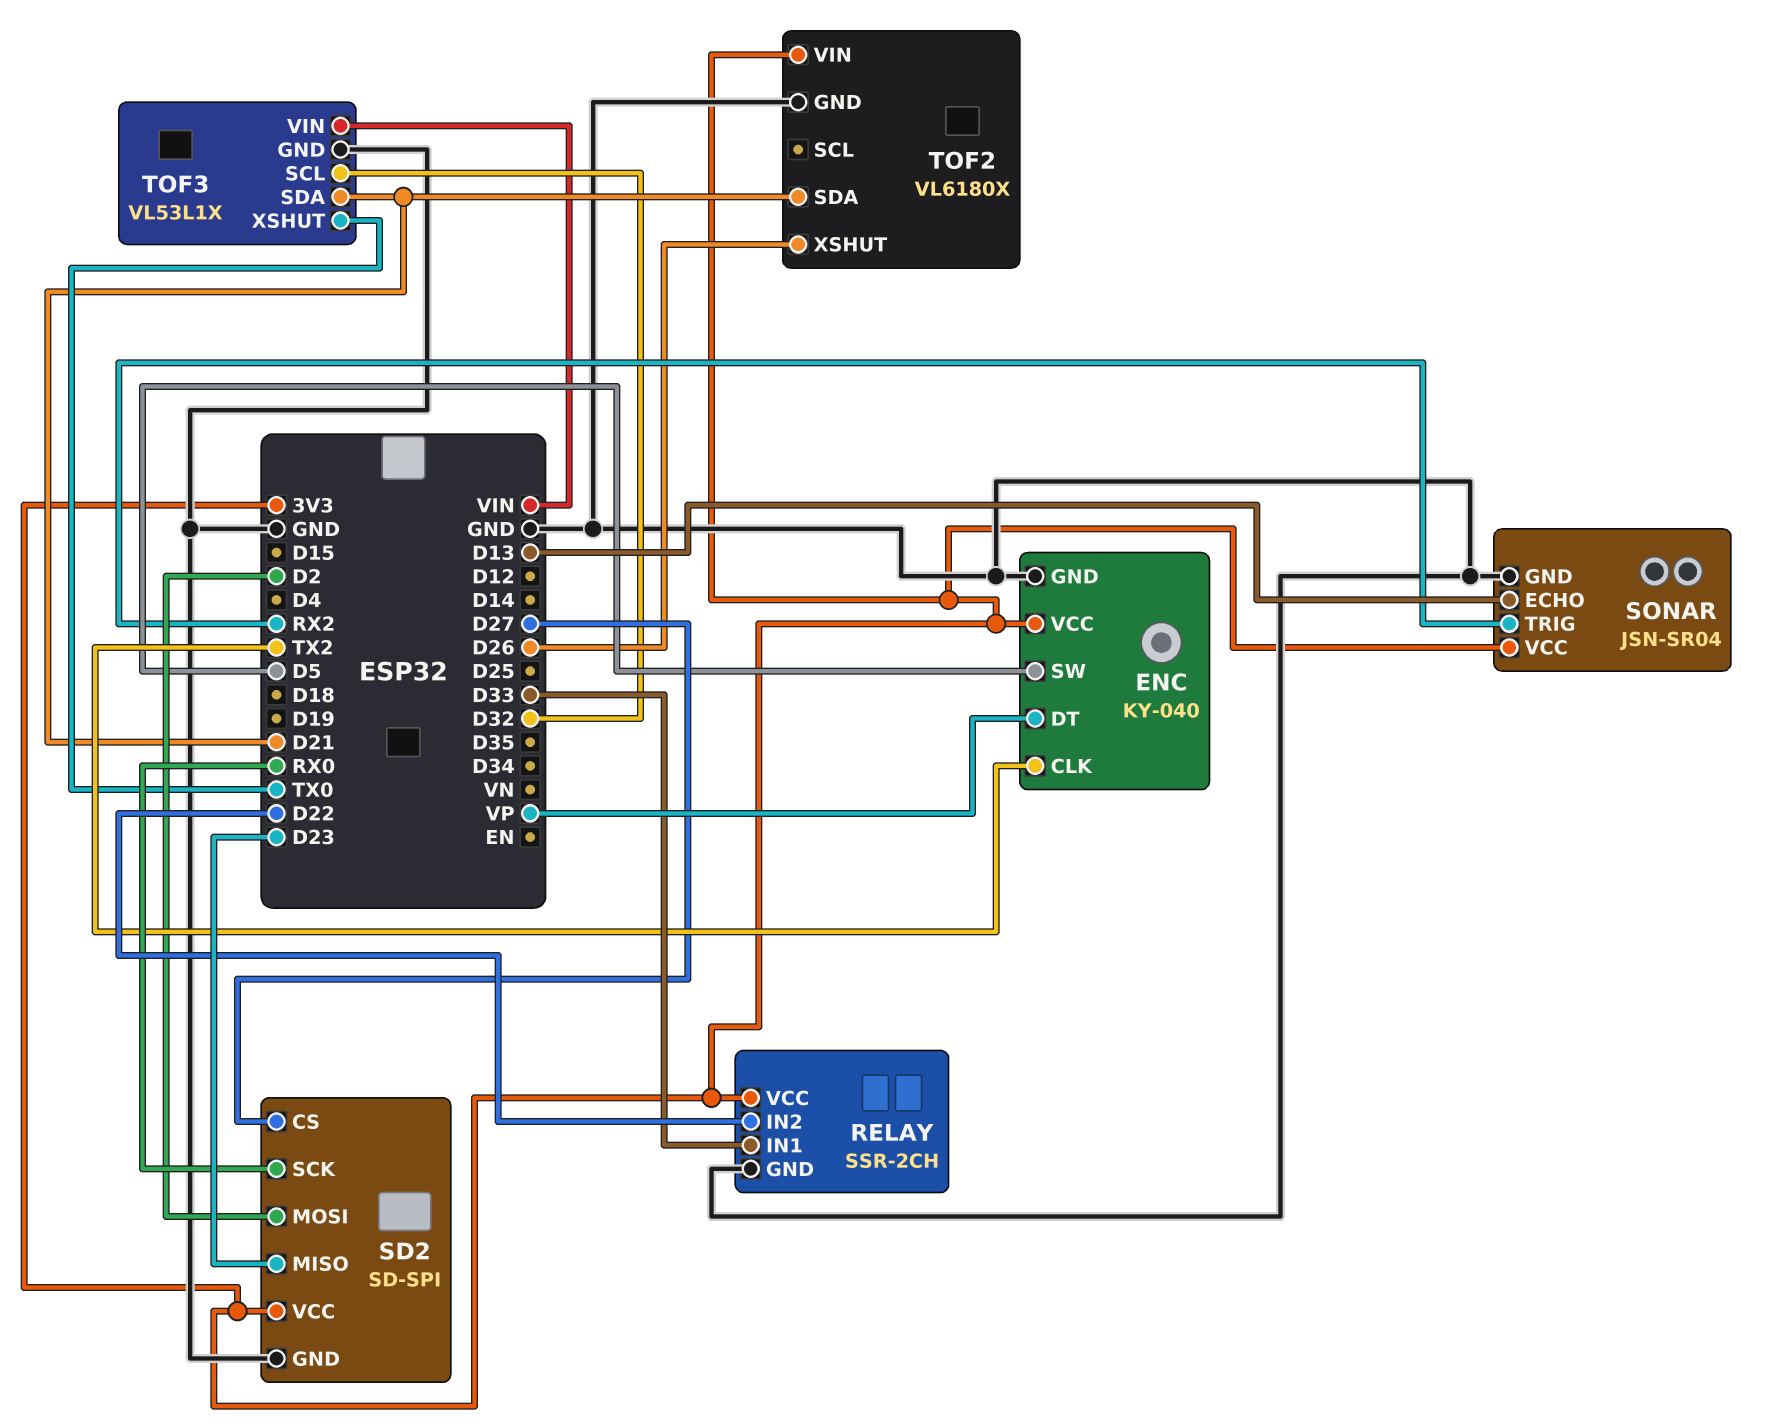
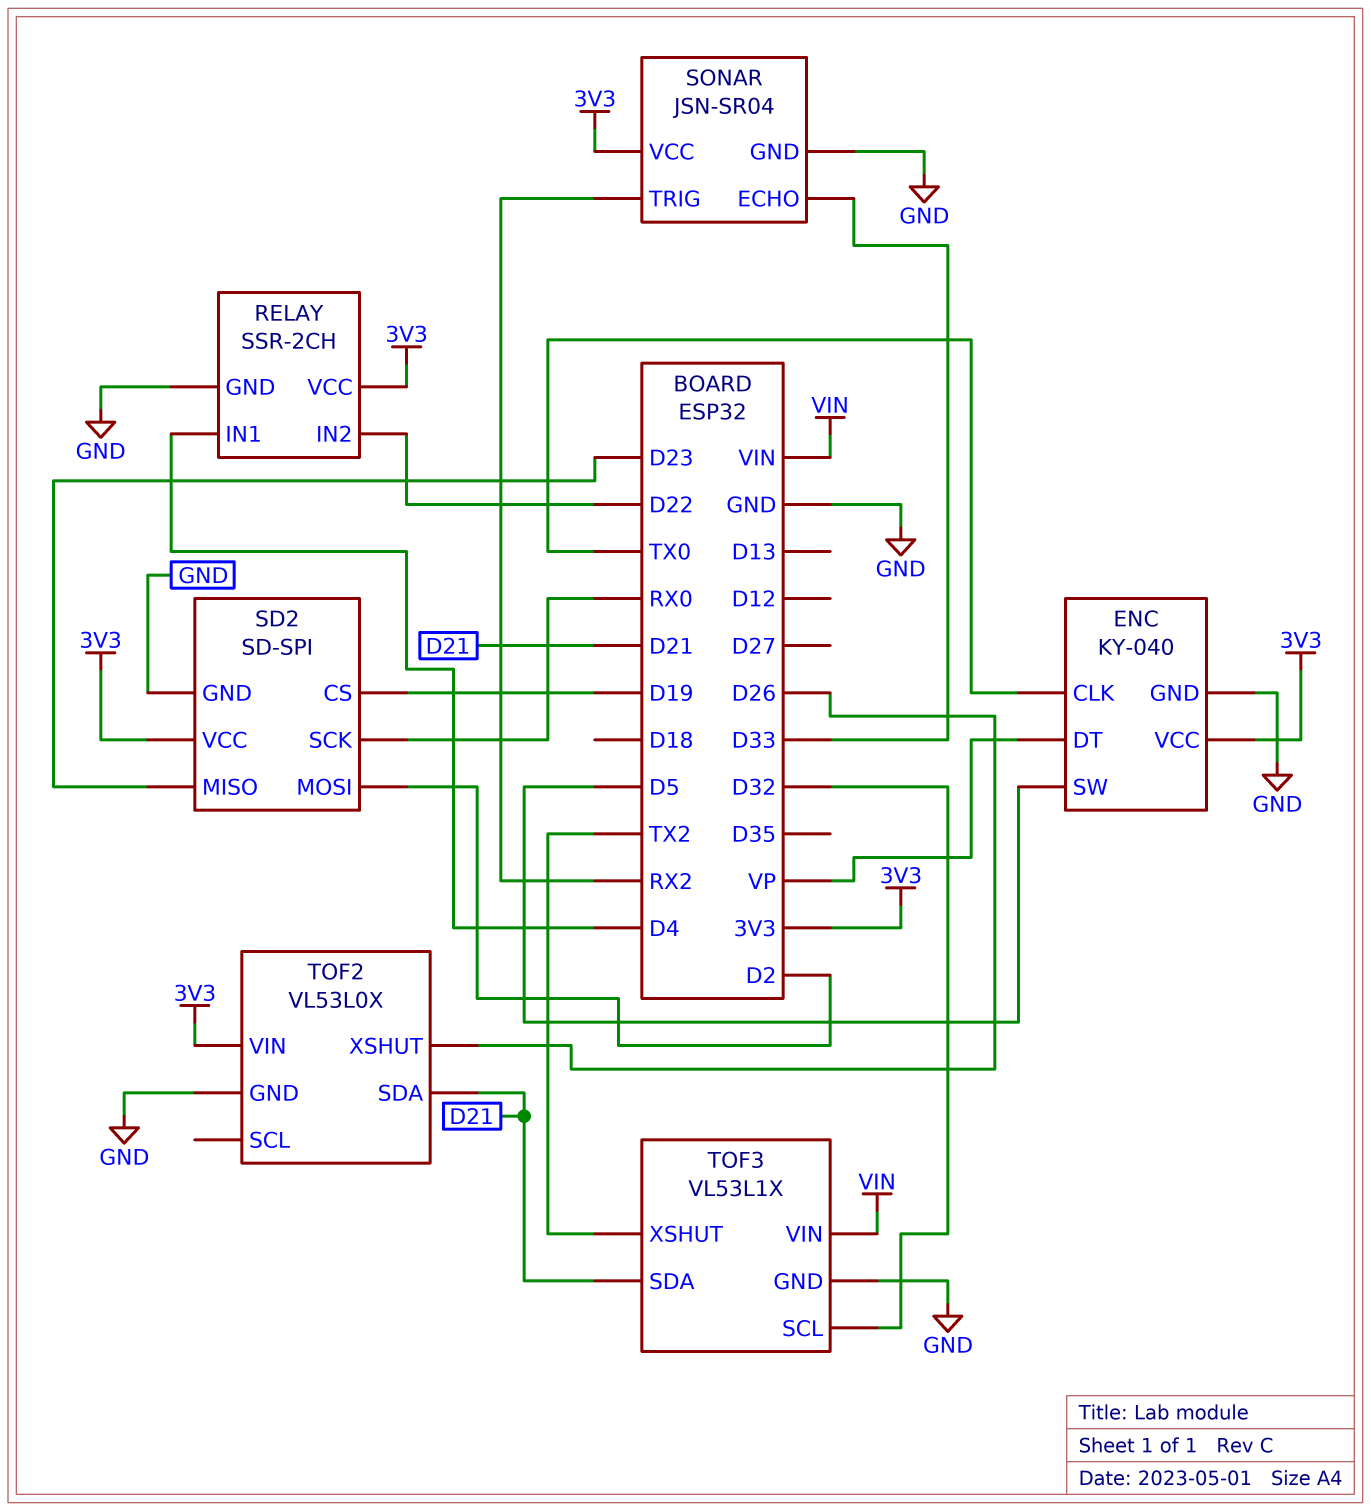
ENC pin CLK: TX2 -> TX0
RELAY pin IN1: D33 -> D4
SD2 pin CS: D27 -> D19
SONAR pin ECHO: D13 -> D33
TOF2: VL6180X -> VL53L0X
TOF3 pin XSHUT: TX0 -> TX2

